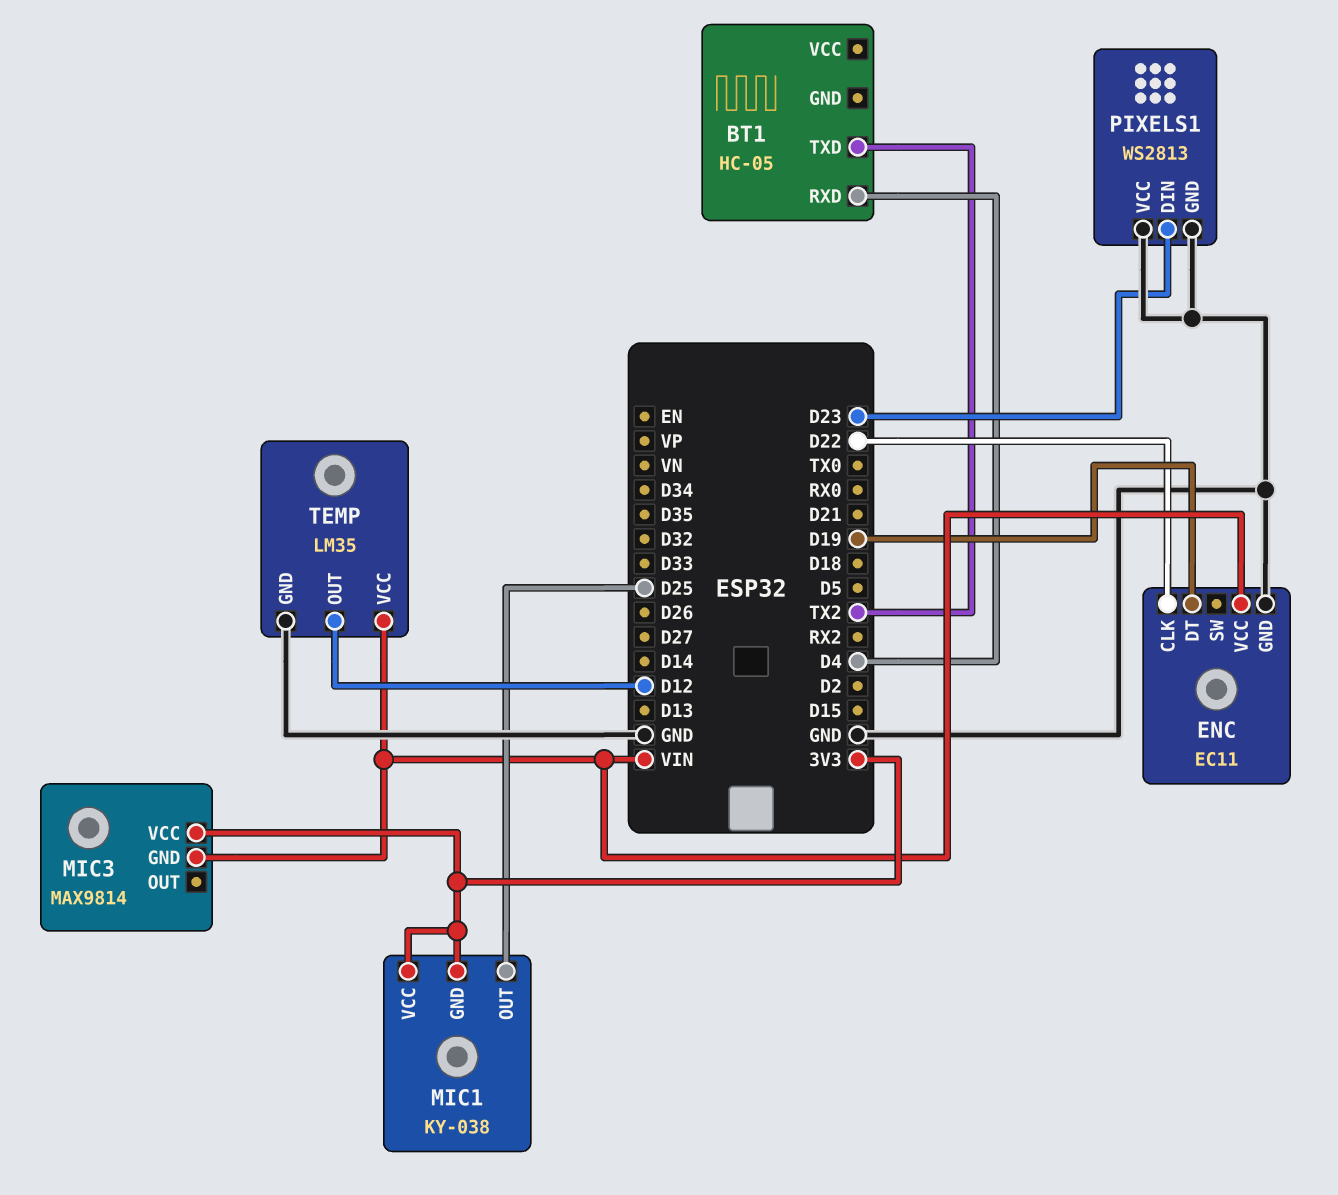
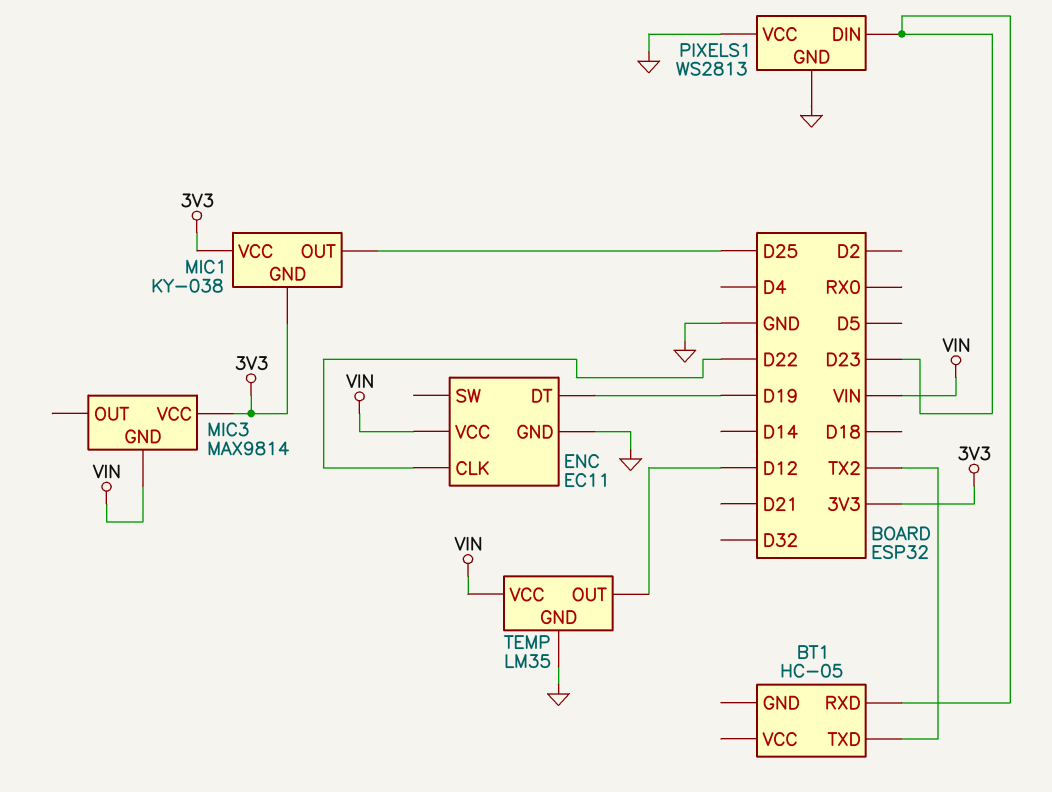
BT1 pin RXD: D4 -> D23

